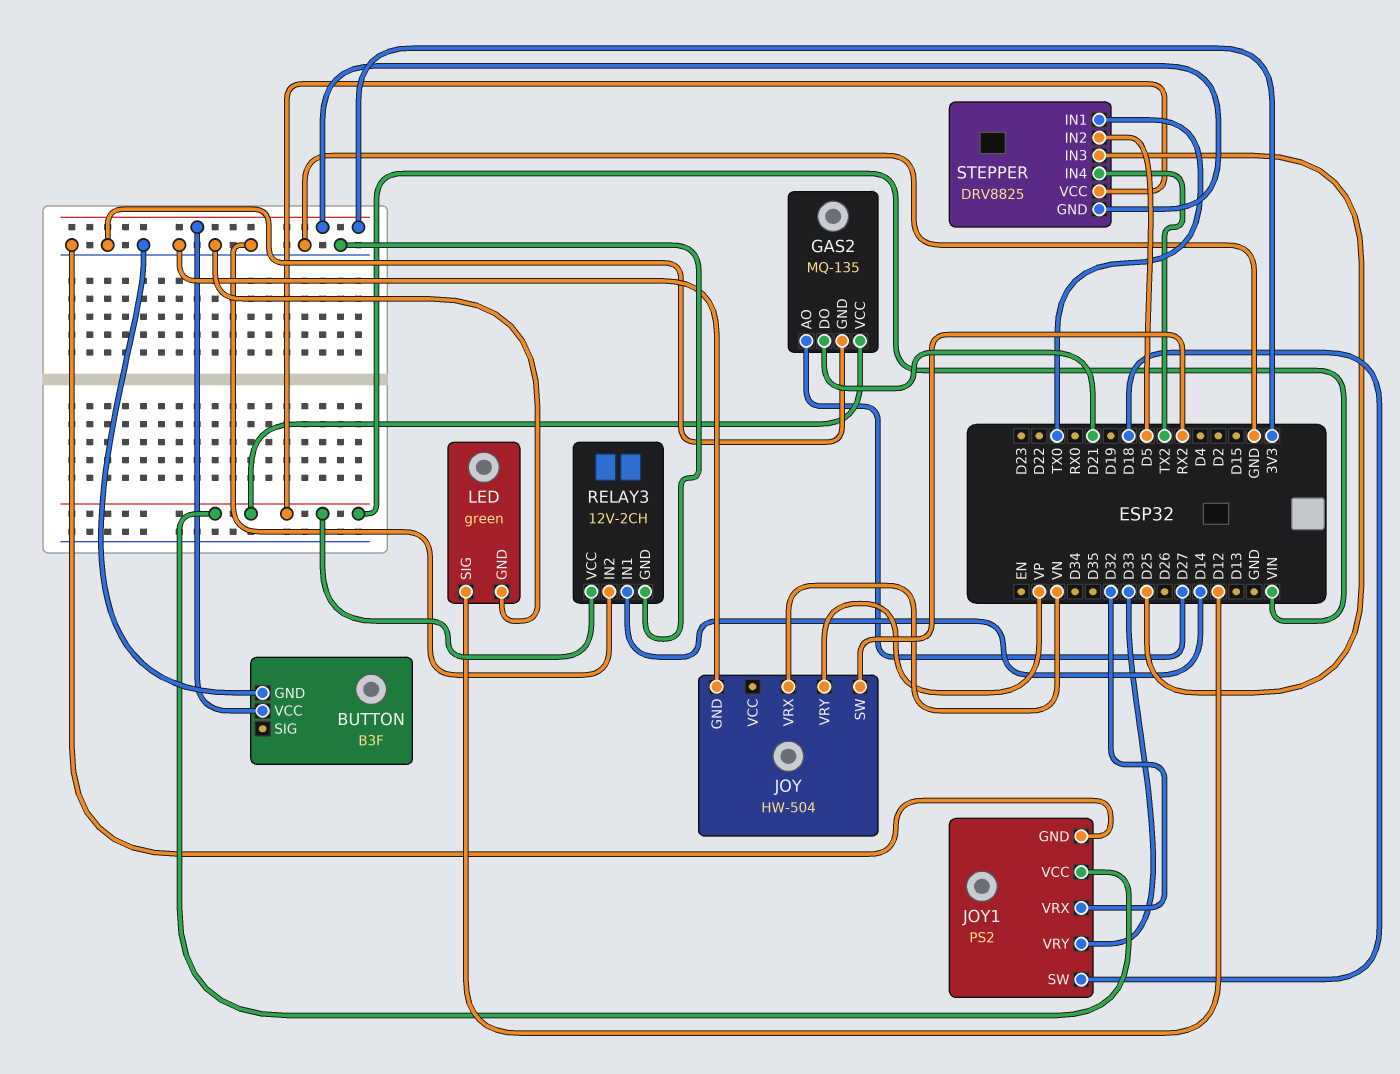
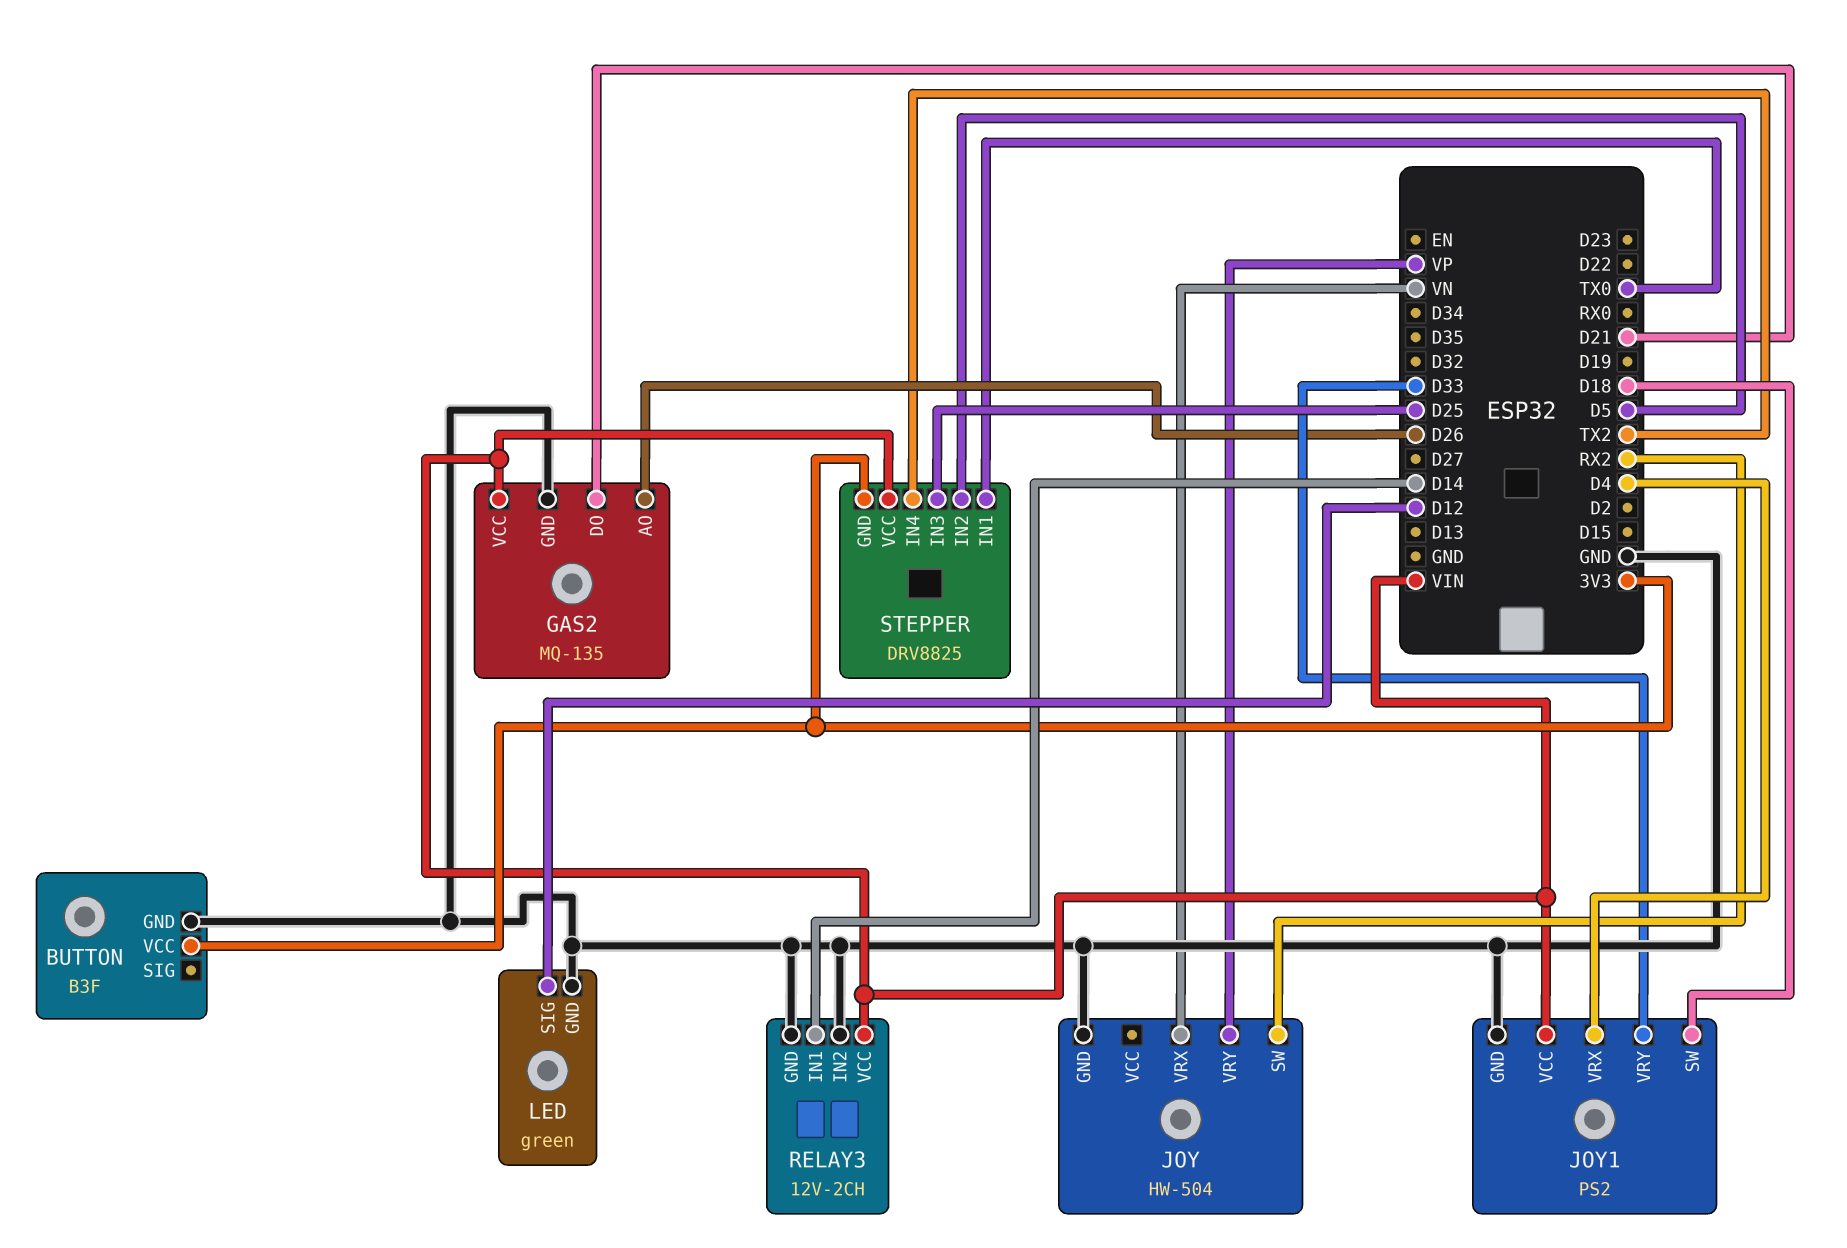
GAS2 pin AO: D27 -> D26
JOY1 pin VRX: D32 -> D4

